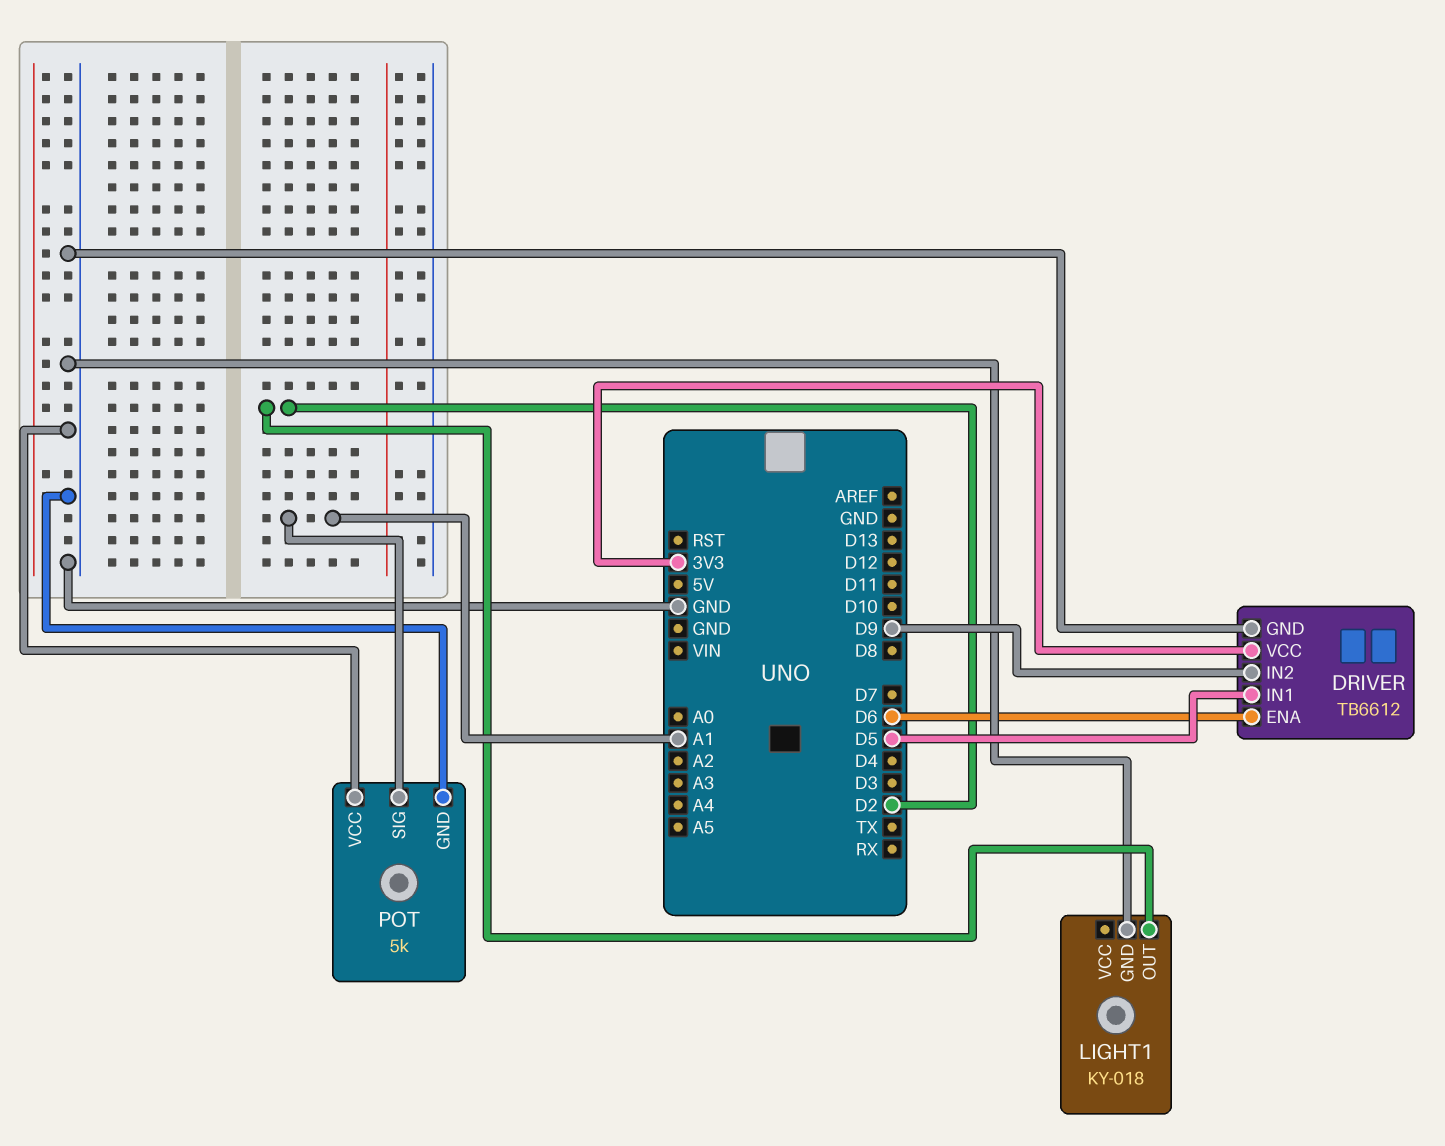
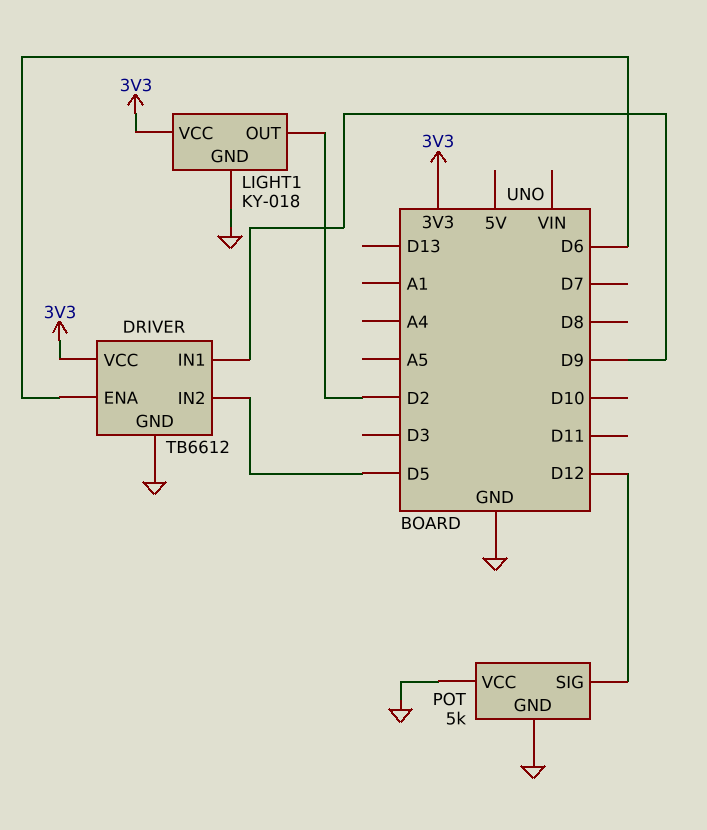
DRIVER pin IN1: D5 -> D9
DRIVER pin IN2: D9 -> D5
LIGHT1 pin VCC: none -> 3V3
POT pin SIG: A1 -> D12

